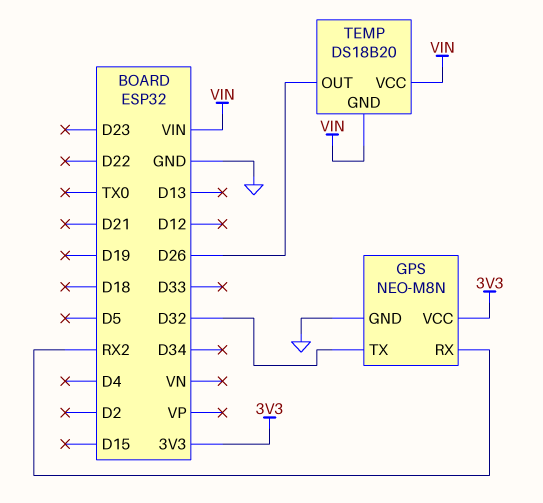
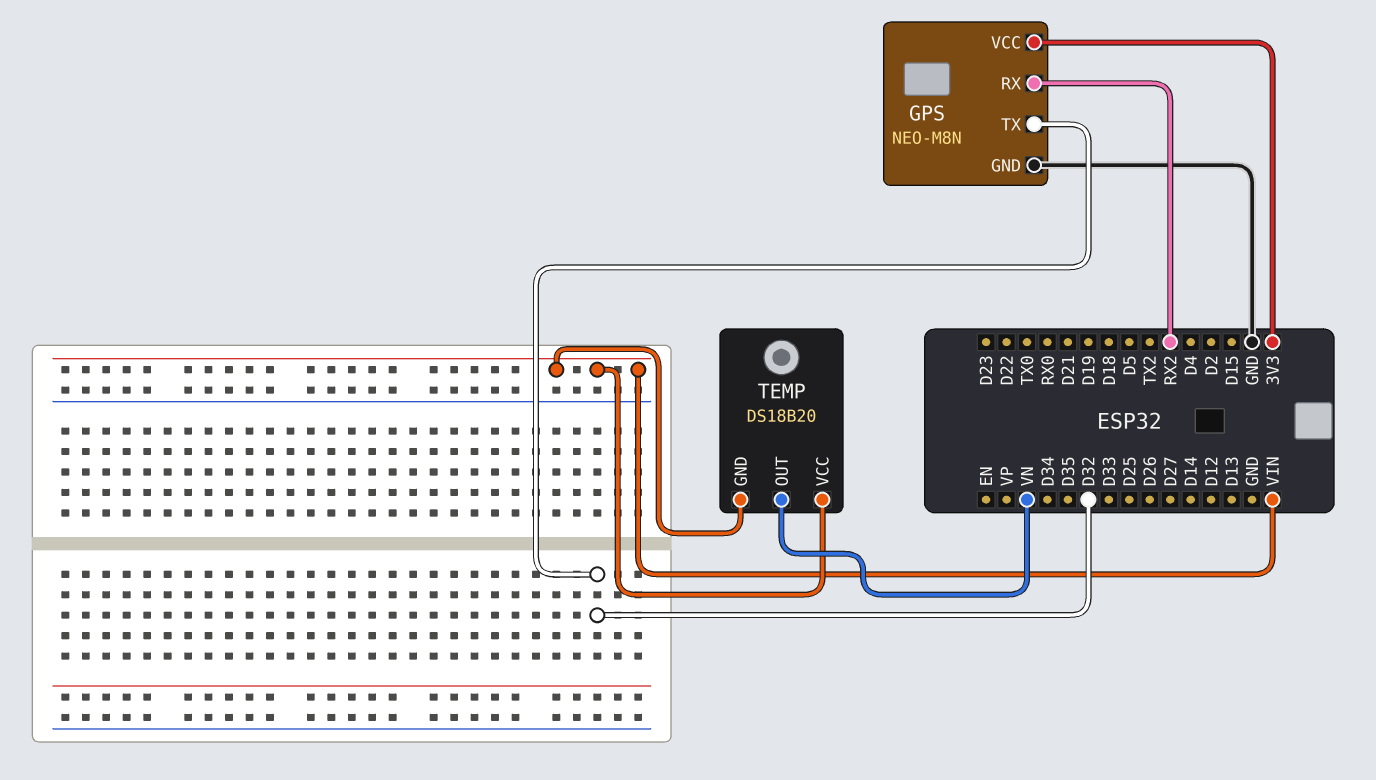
TEMP pin OUT: D26 -> VN

